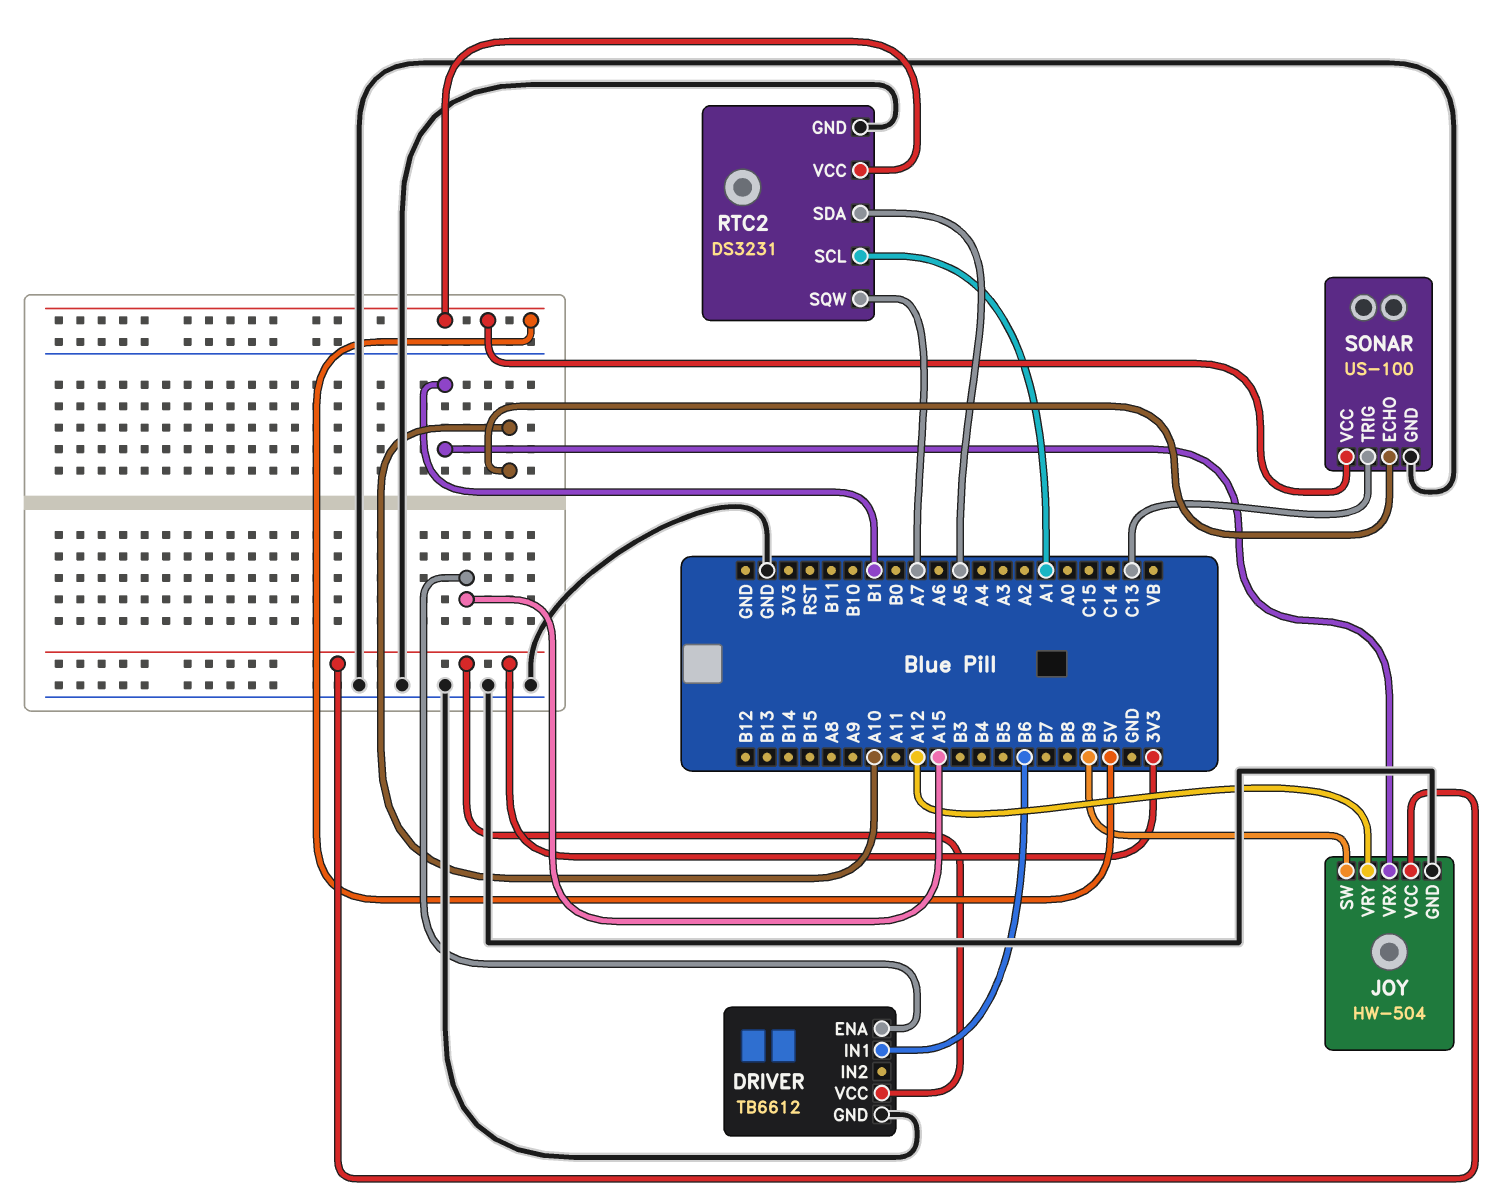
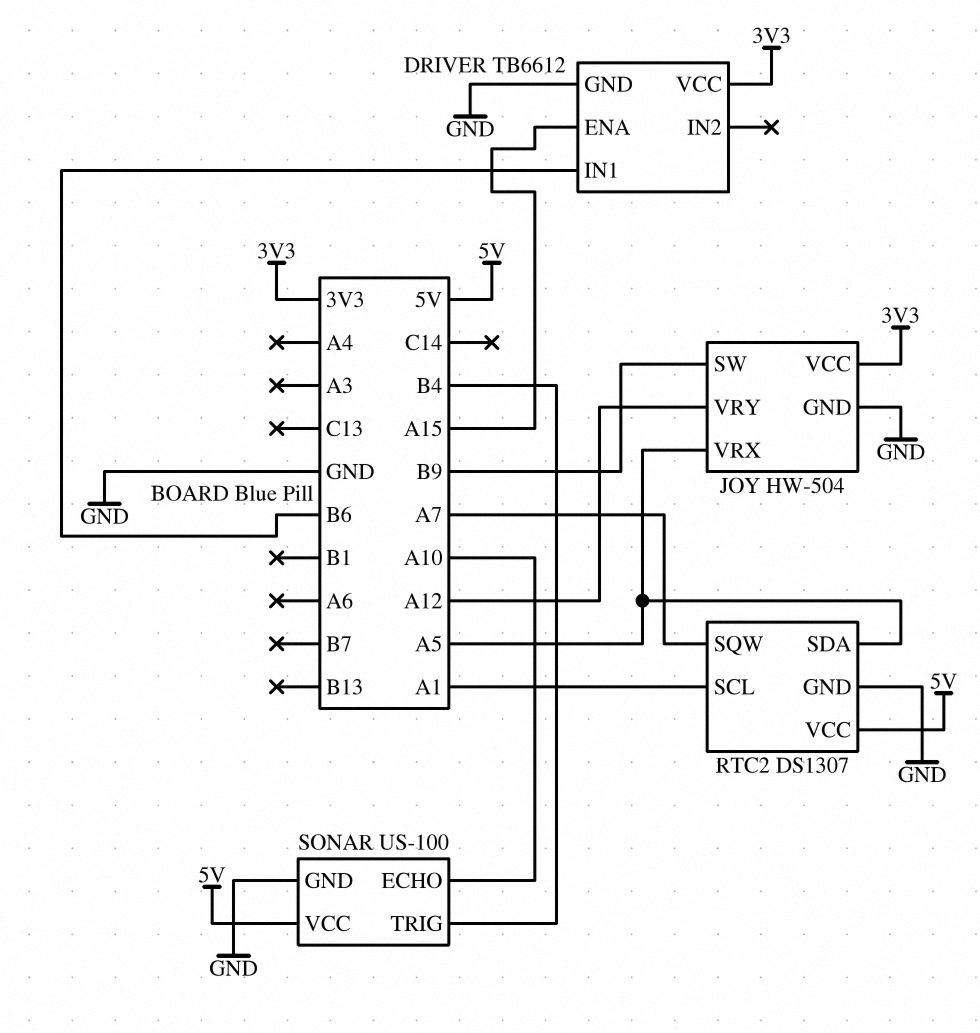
JOY pin VRX: B1 -> A5
RTC2: DS3231 -> DS1307
SONAR pin TRIG: C13 -> B4

